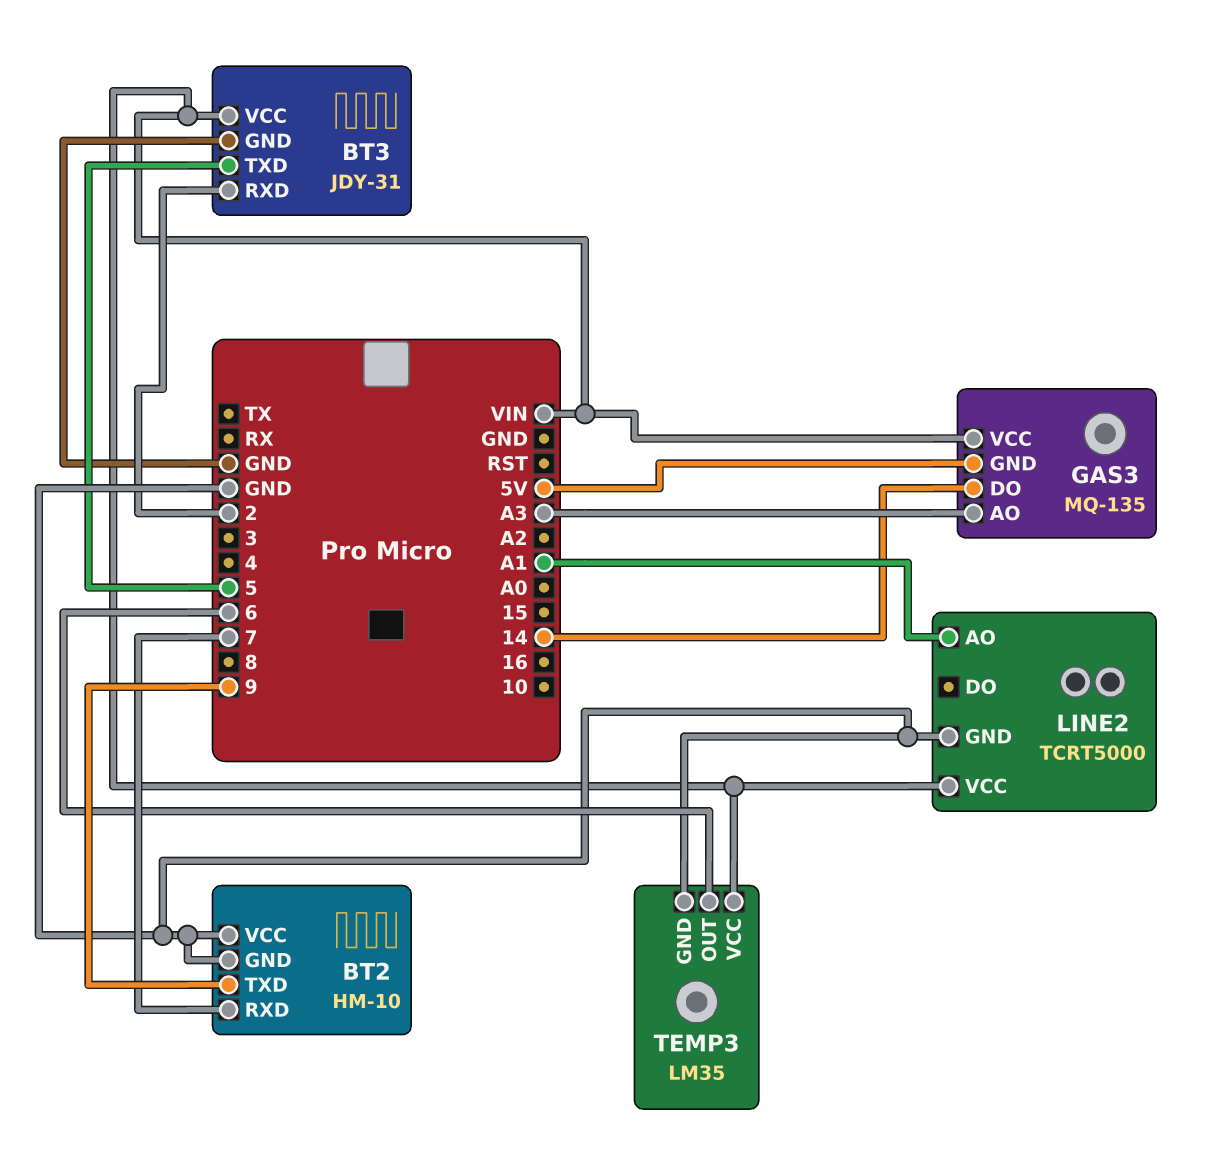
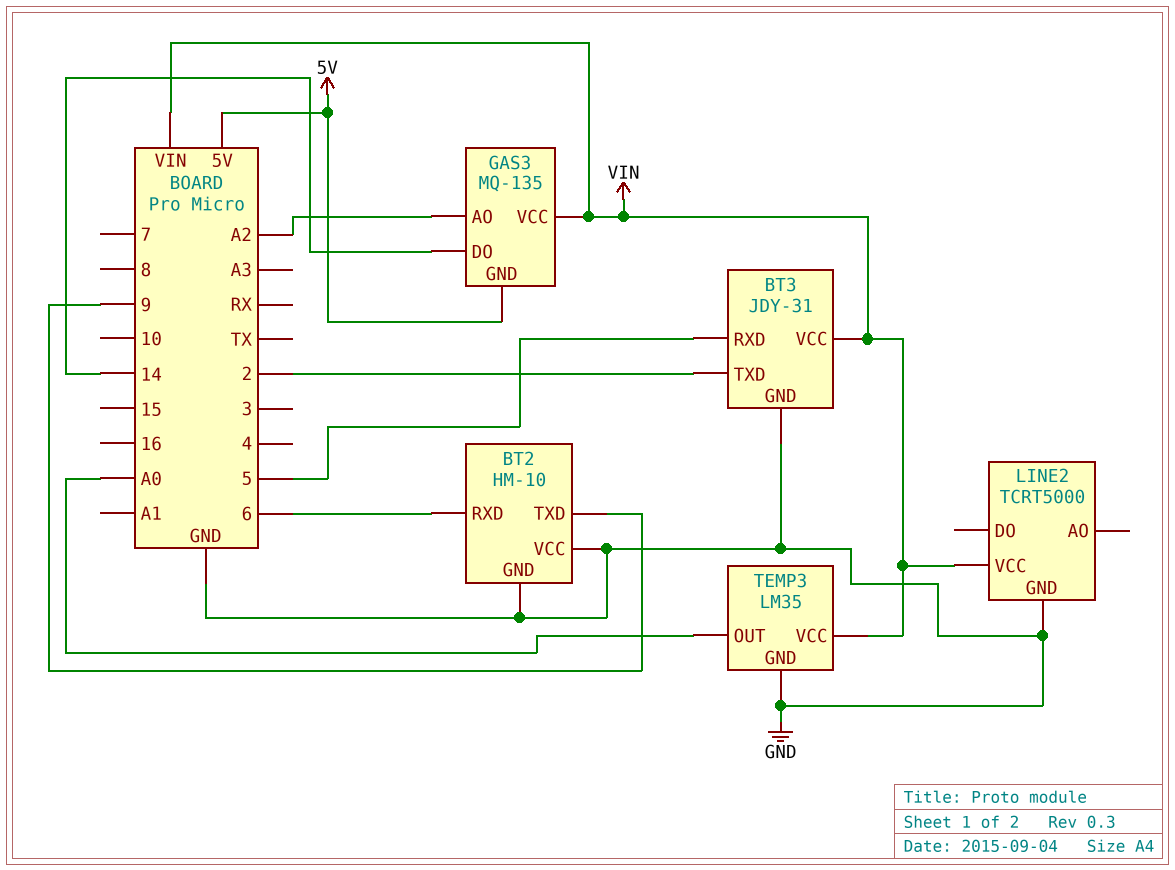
BT2 pin RXD: 7 -> 6
BT3 pin RXD: 2 -> 5
BT3 pin TXD: 5 -> 2
GAS3 pin AO: A3 -> A2
LINE2 pin AO: A1 -> none
TEMP3 pin OUT: 6 -> A0

